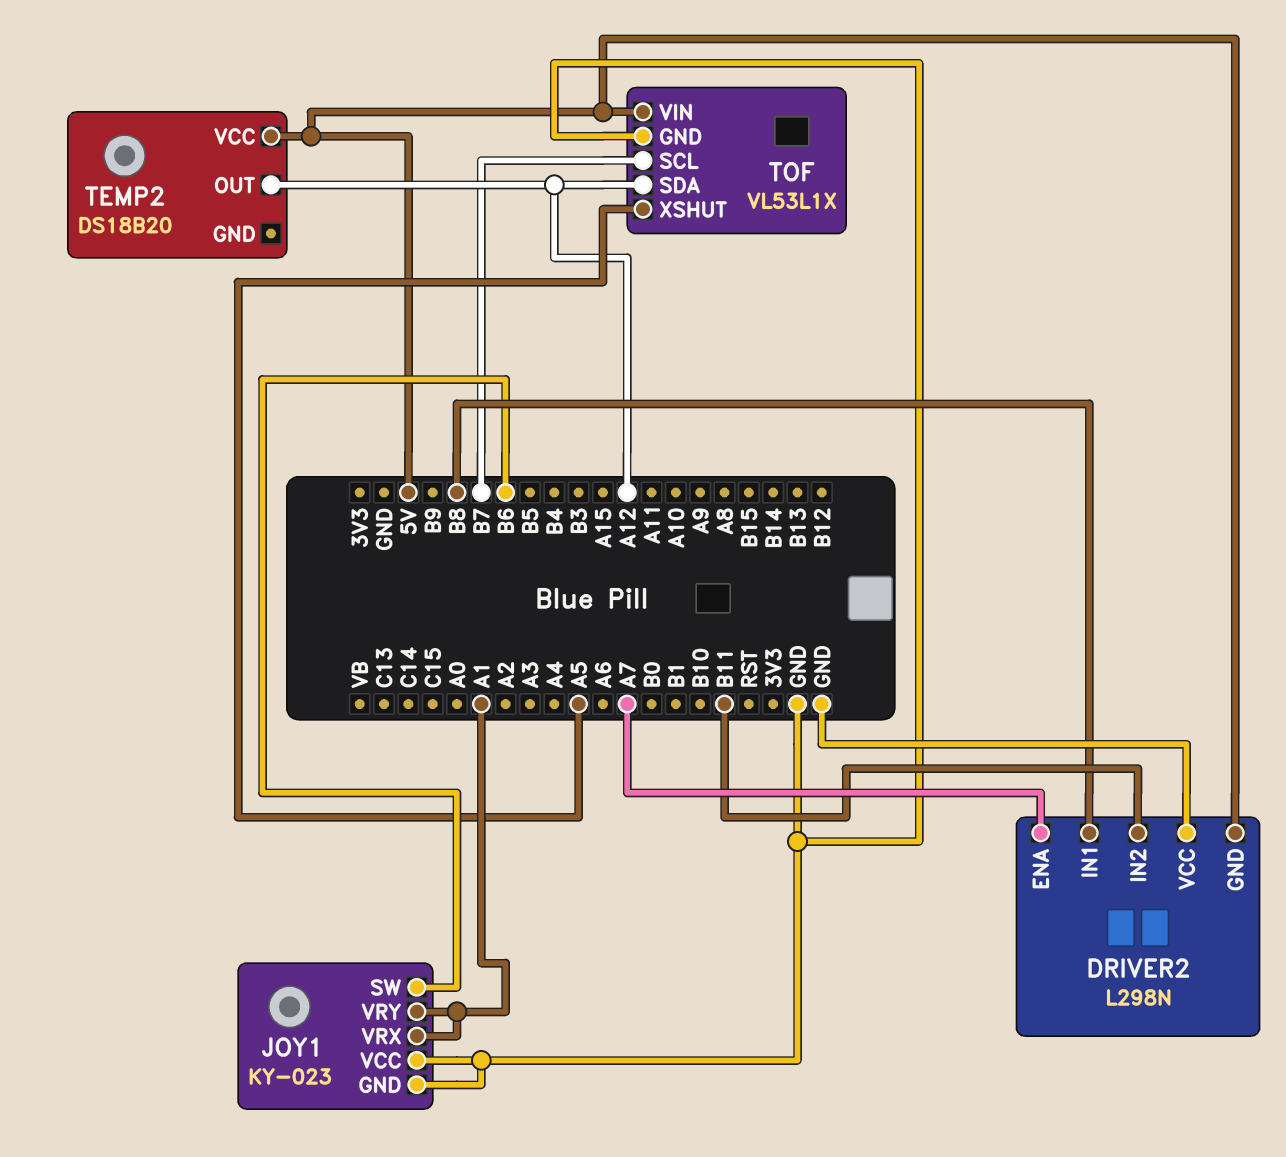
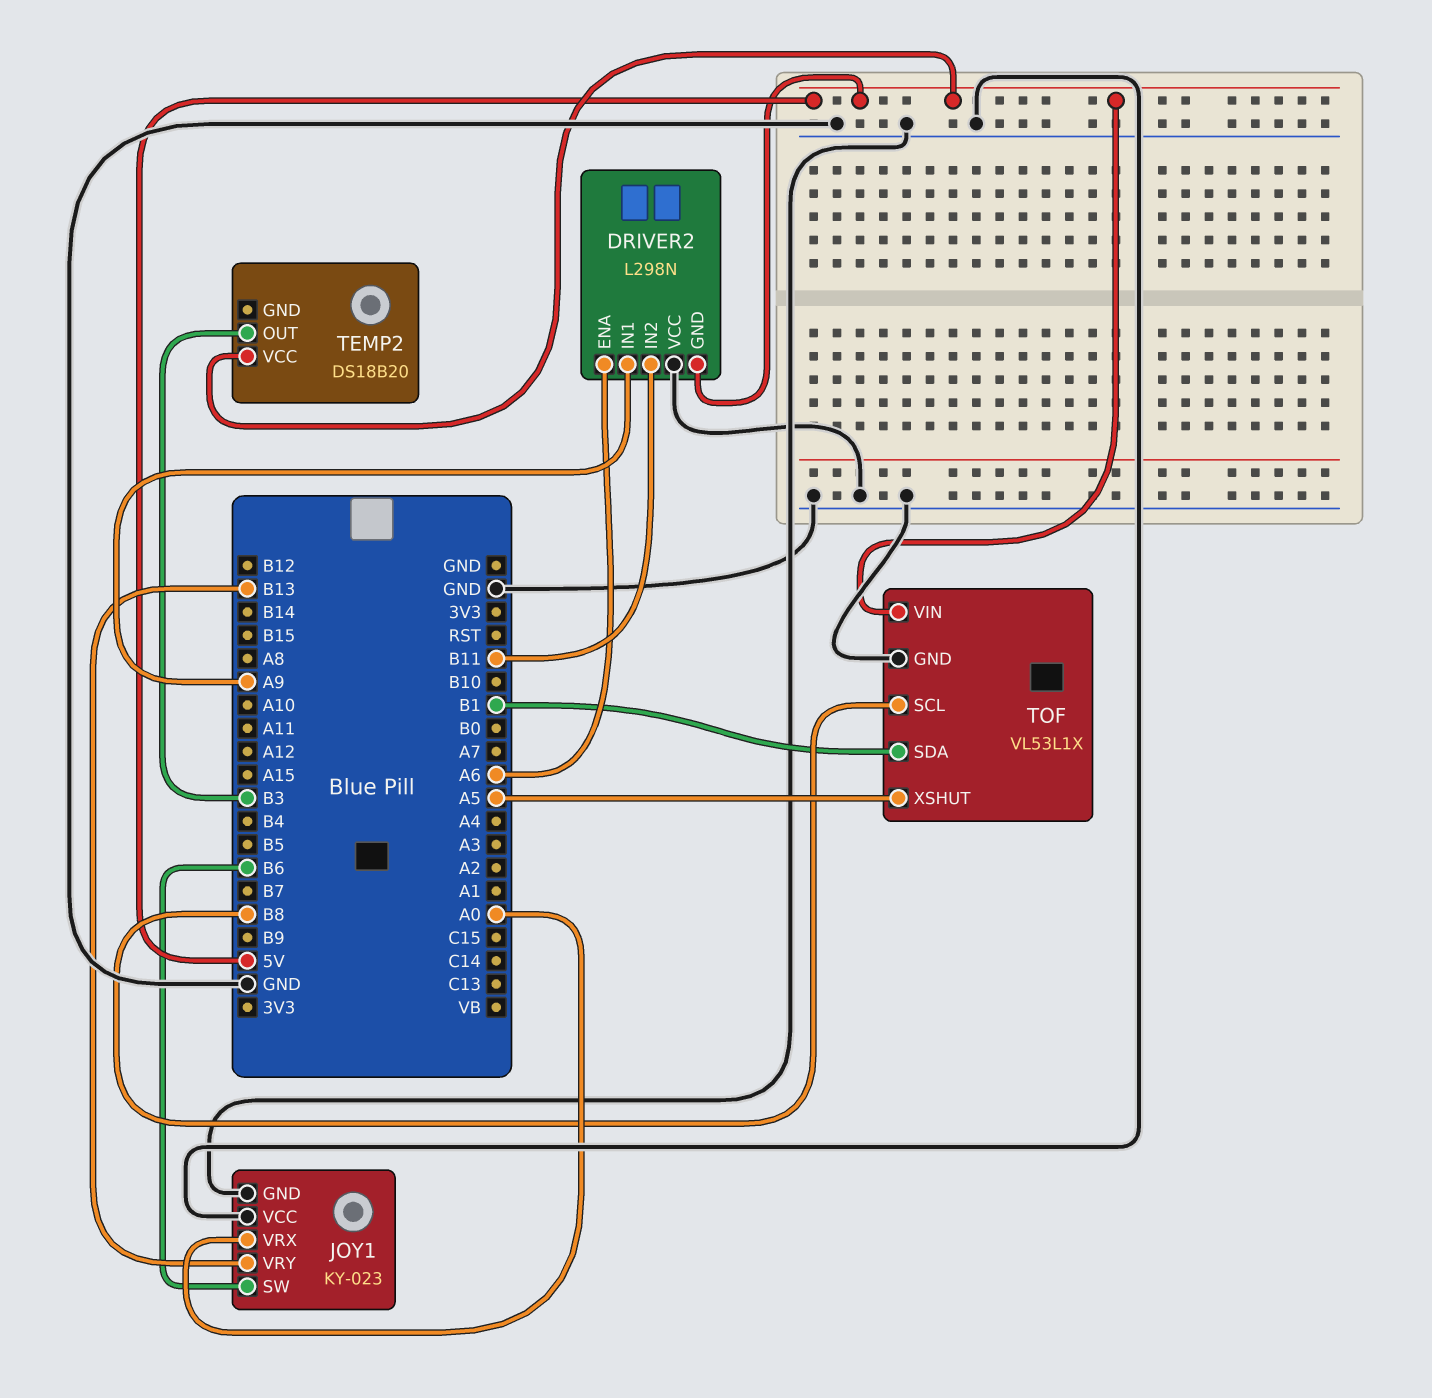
DRIVER2 pin ENA: A7 -> A6
DRIVER2 pin IN1: B8 -> A9
JOY1 pin VRX: A1 -> A0
JOY1 pin VRY: A1 -> B13
TEMP2 pin OUT: A12 -> B3
TOF pin SCL: B7 -> B8
TOF pin SDA: A12 -> B1

